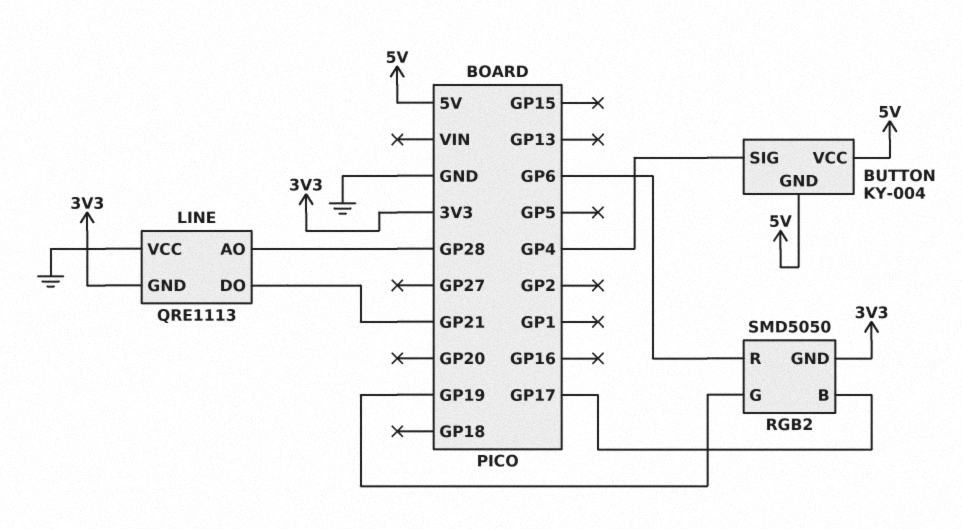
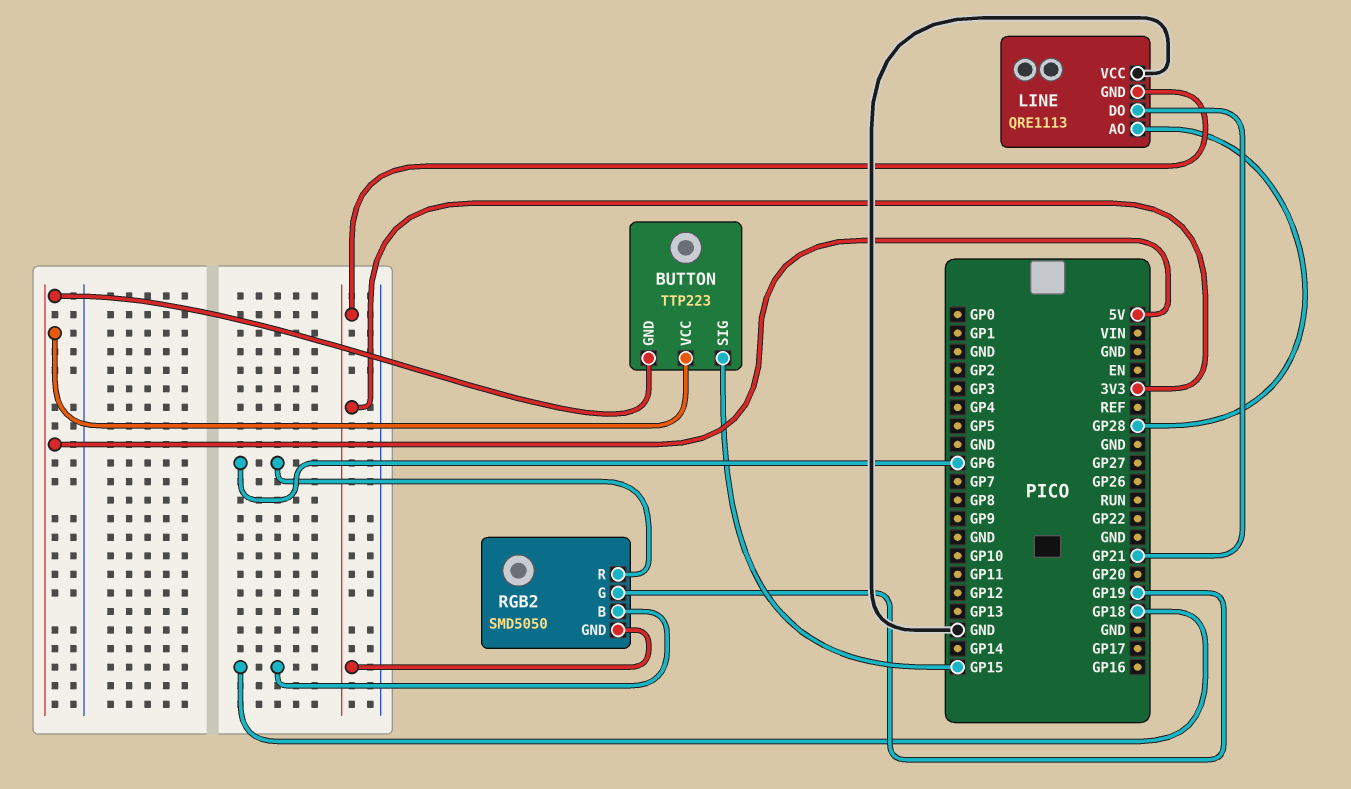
BUTTON: KY-004 -> TTP223
BUTTON pin SIG: GP4 -> GP15
RGB2 pin B: GP17 -> GP18

